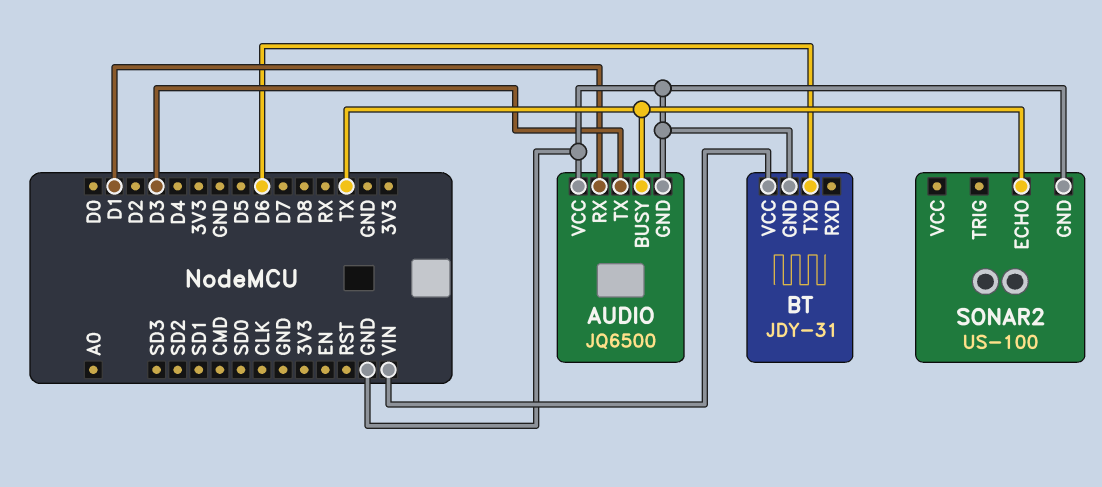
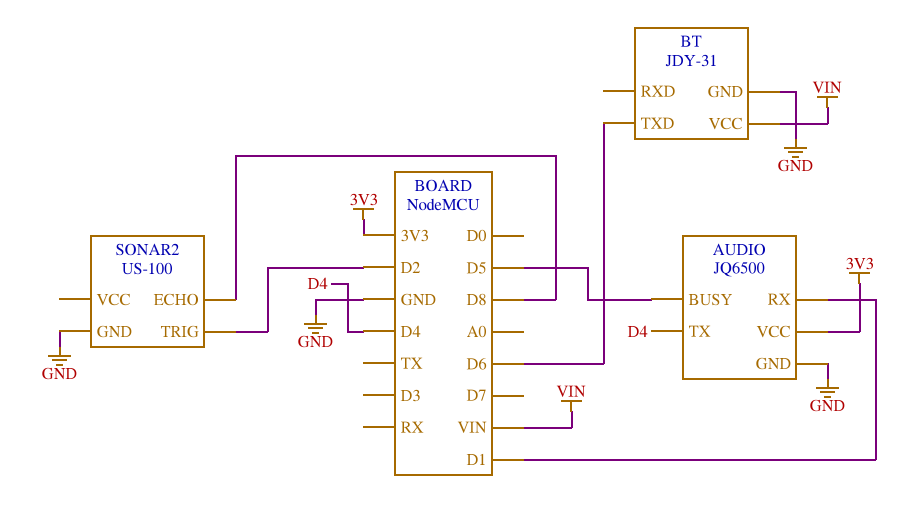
AUDIO pin BUSY: TX -> D5
AUDIO pin TX: D3 -> D4
AUDIO pin VCC: GND -> 3V3
SONAR2 pin ECHO: TX -> D8
SONAR2 pin TRIG: none -> D2

